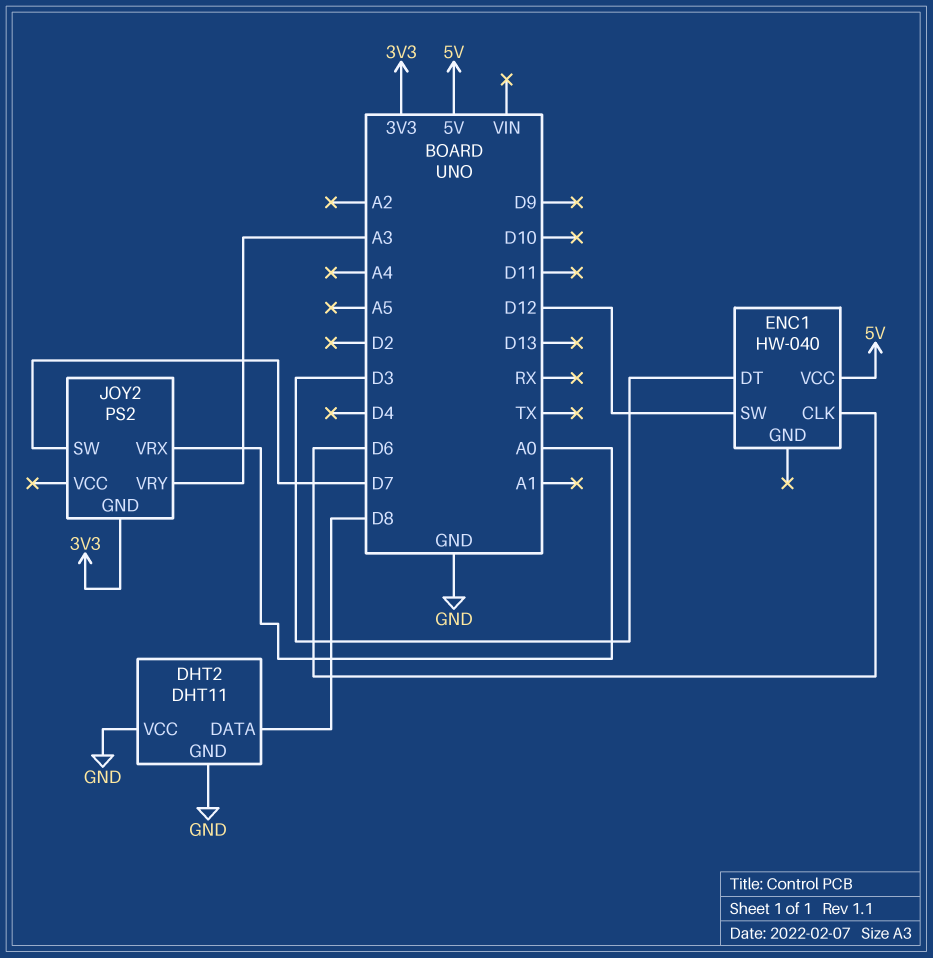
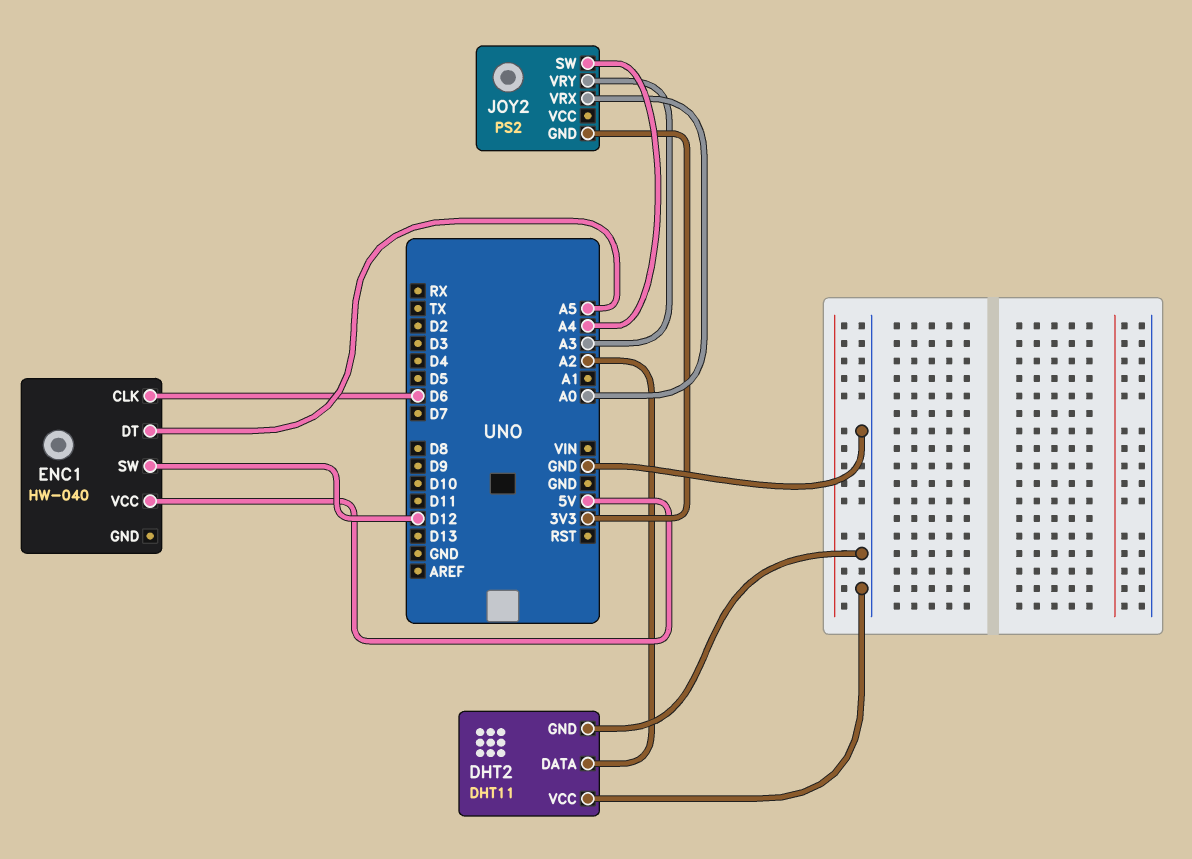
DHT2 pin DATA: D8 -> A2
ENC1 pin DT: D3 -> A5
JOY2 pin SW: D7 -> A4

